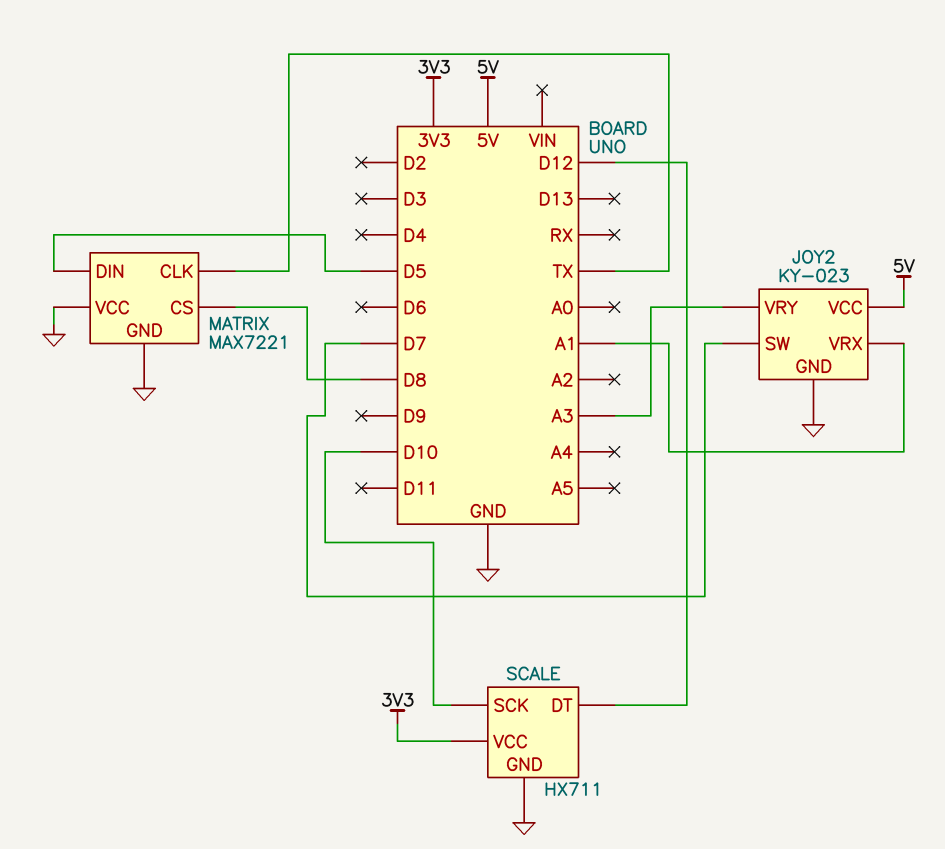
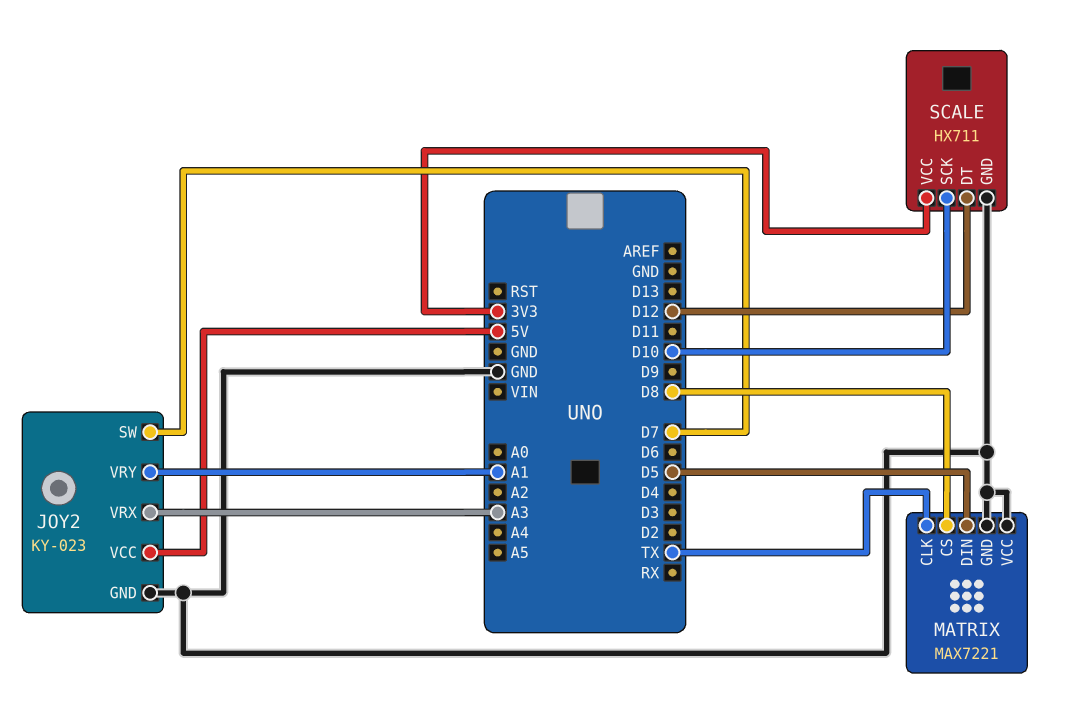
JOY2 pin VRX: A1 -> A3
JOY2 pin VRY: A3 -> A1

